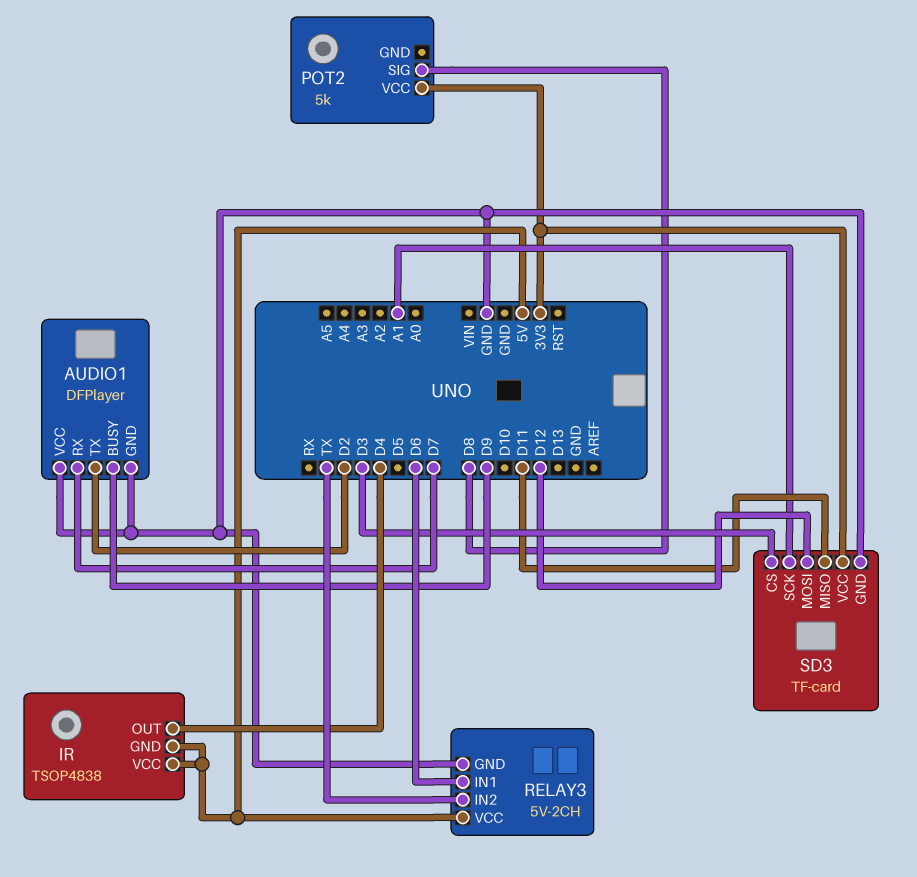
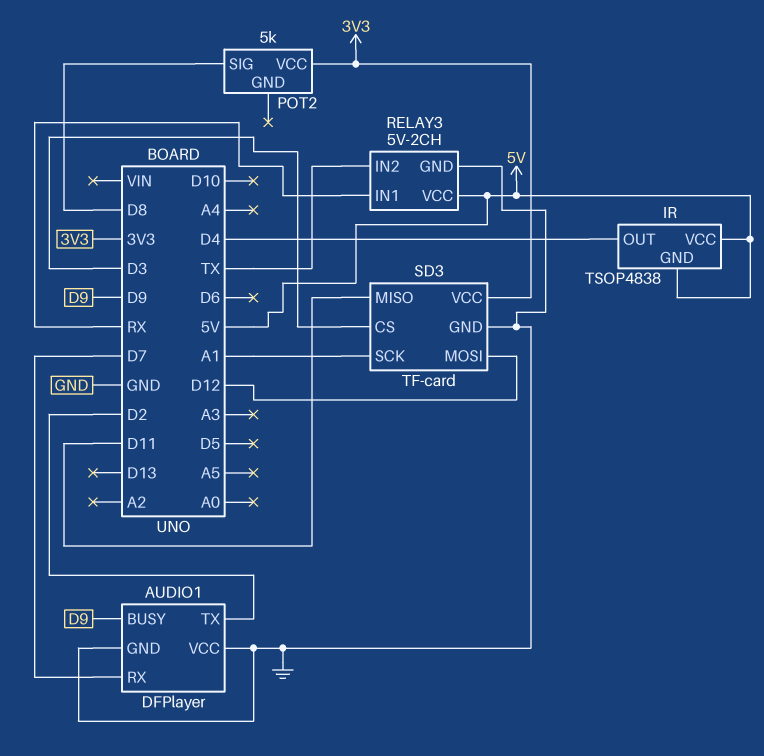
RELAY3 pin IN1: D6 -> RX

